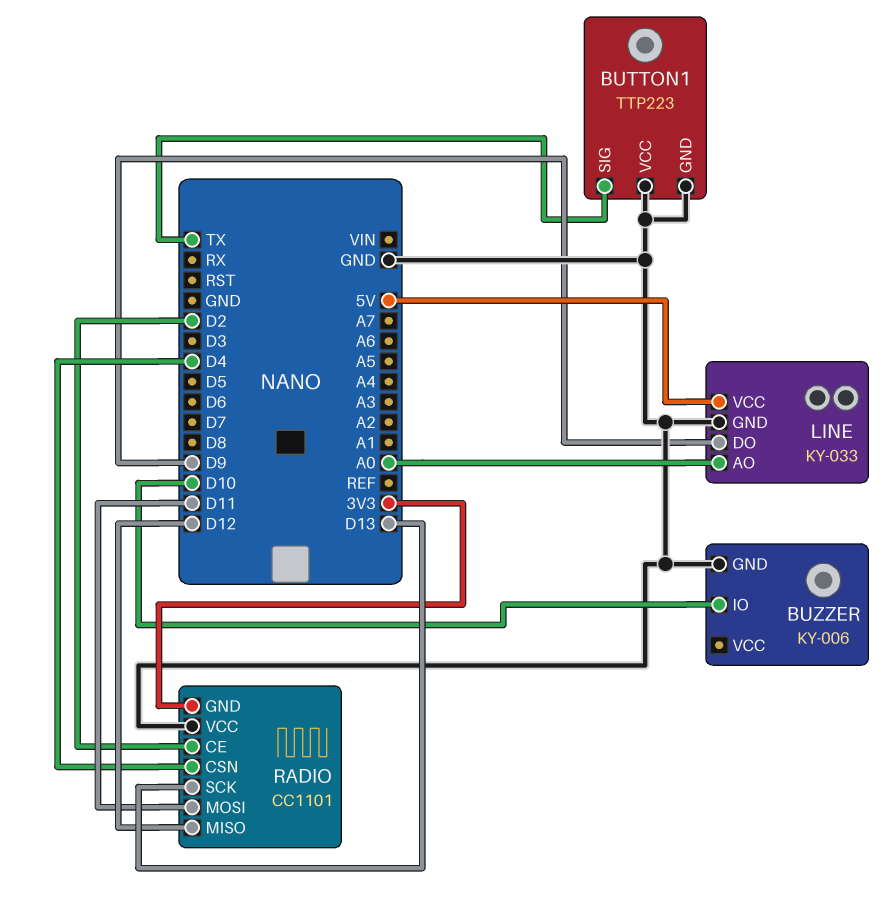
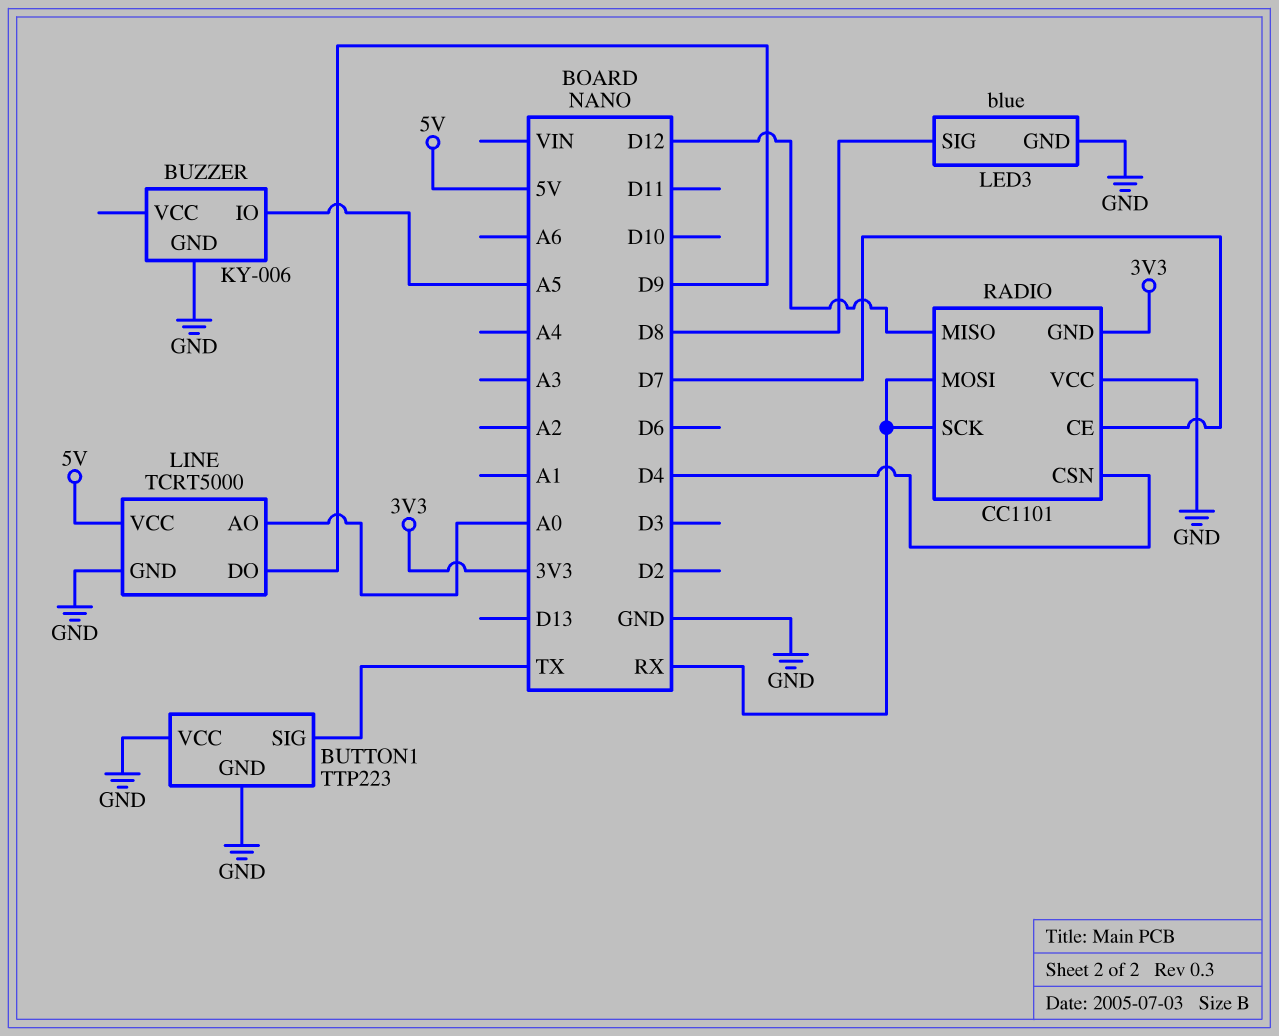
BUZZER pin IO: D10 -> A5
LED3: none -> blue
LED3 pin GND: none -> GND
LED3 pin SIG: none -> D8
LINE: KY-033 -> TCRT5000
RADIO pin CE: D2 -> D7
RADIO pin MOSI: D11 -> RX
RADIO pin SCK: D13 -> RX

